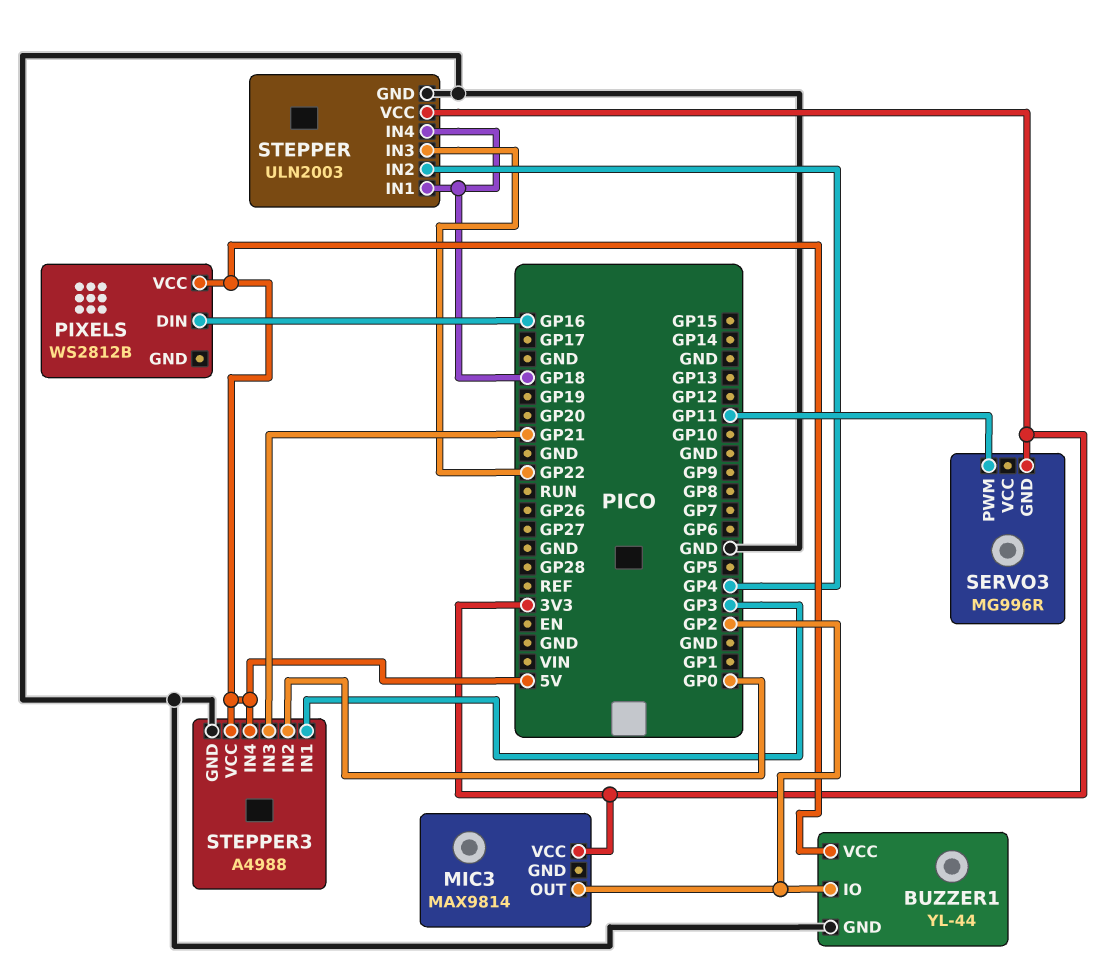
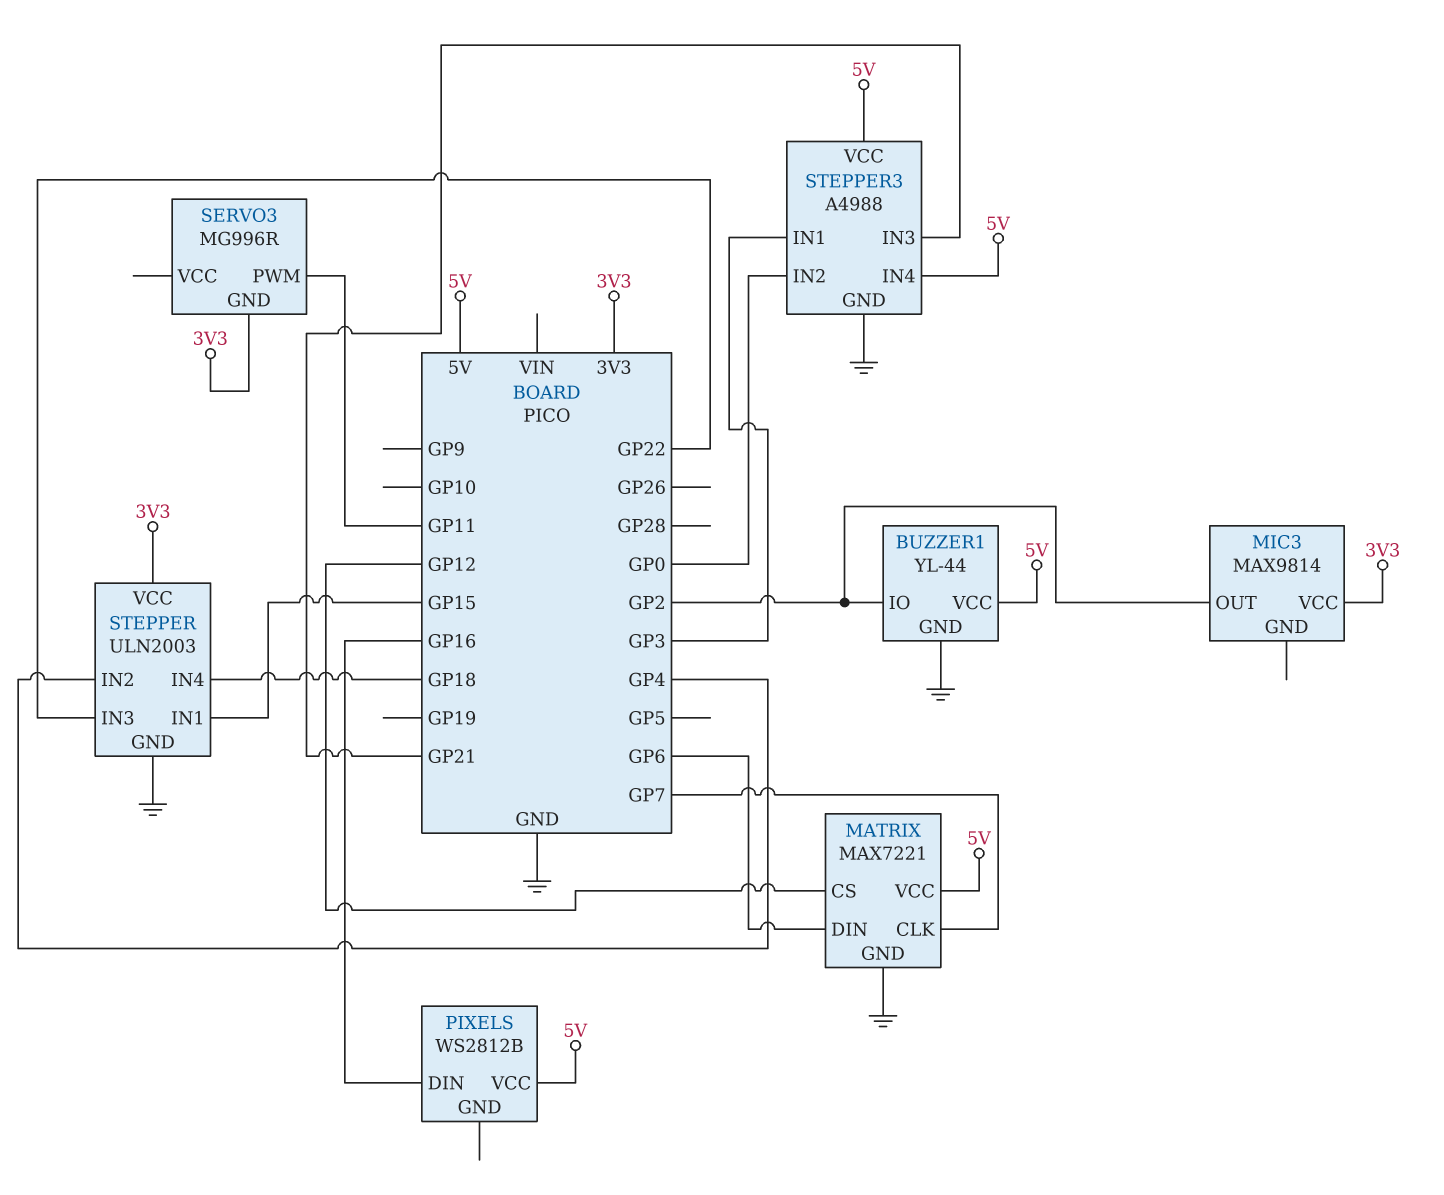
MATRIX: none -> MAX7221
MATRIX pin CLK: none -> GP7
MATRIX pin CS: none -> GP12
MATRIX pin DIN: none -> GP6
MATRIX pin GND: none -> GND
MATRIX pin VCC: none -> 5V
STEPPER pin IN1: GP18 -> GP15

